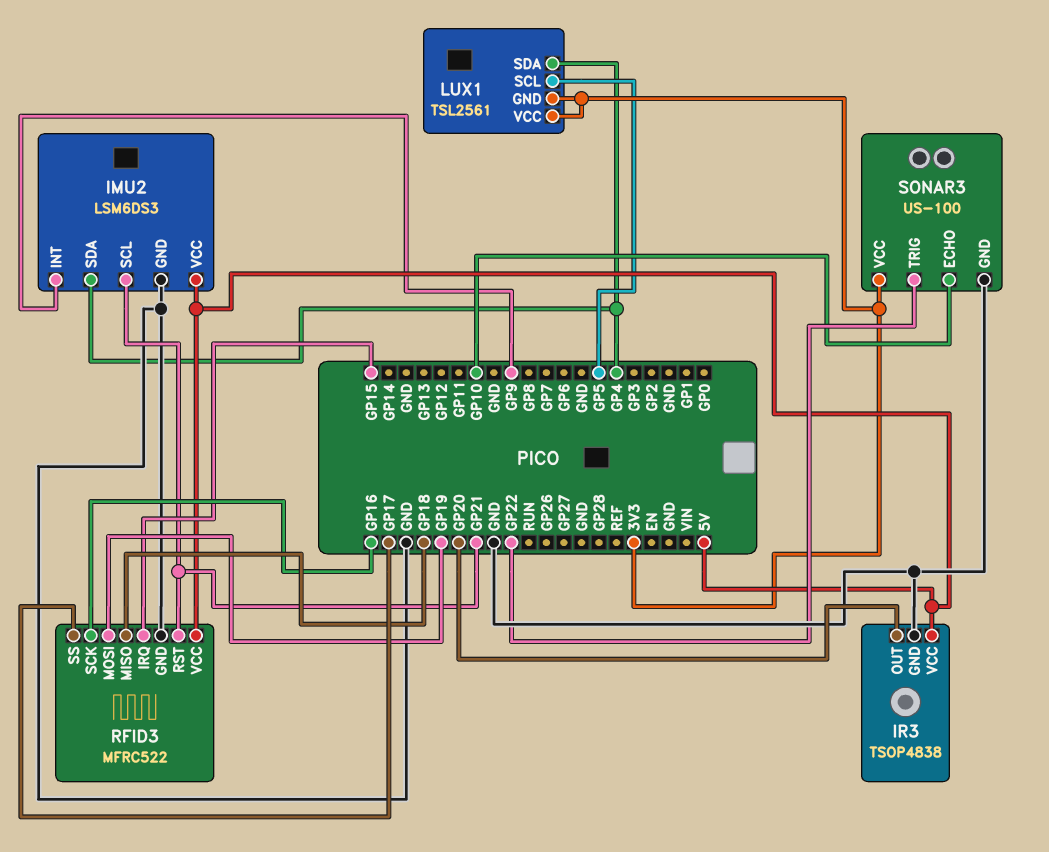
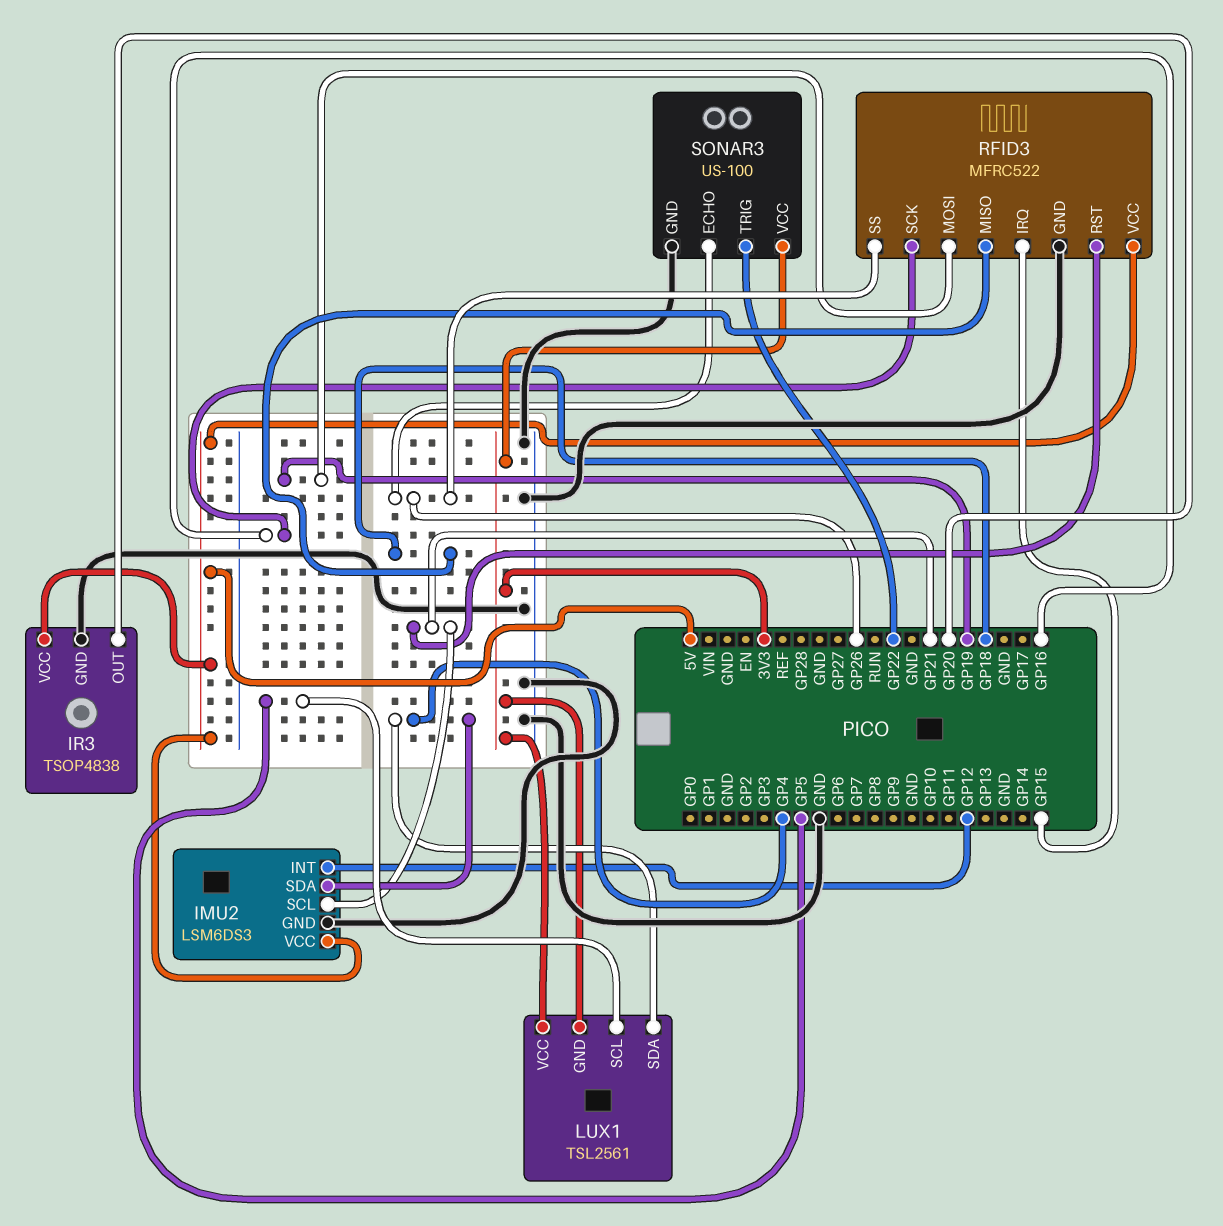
IMU2 pin INT: GP9 -> GP12
RFID3 pin SS: GP17 -> GP26
SONAR3 pin ECHO: GP10 -> GP26

